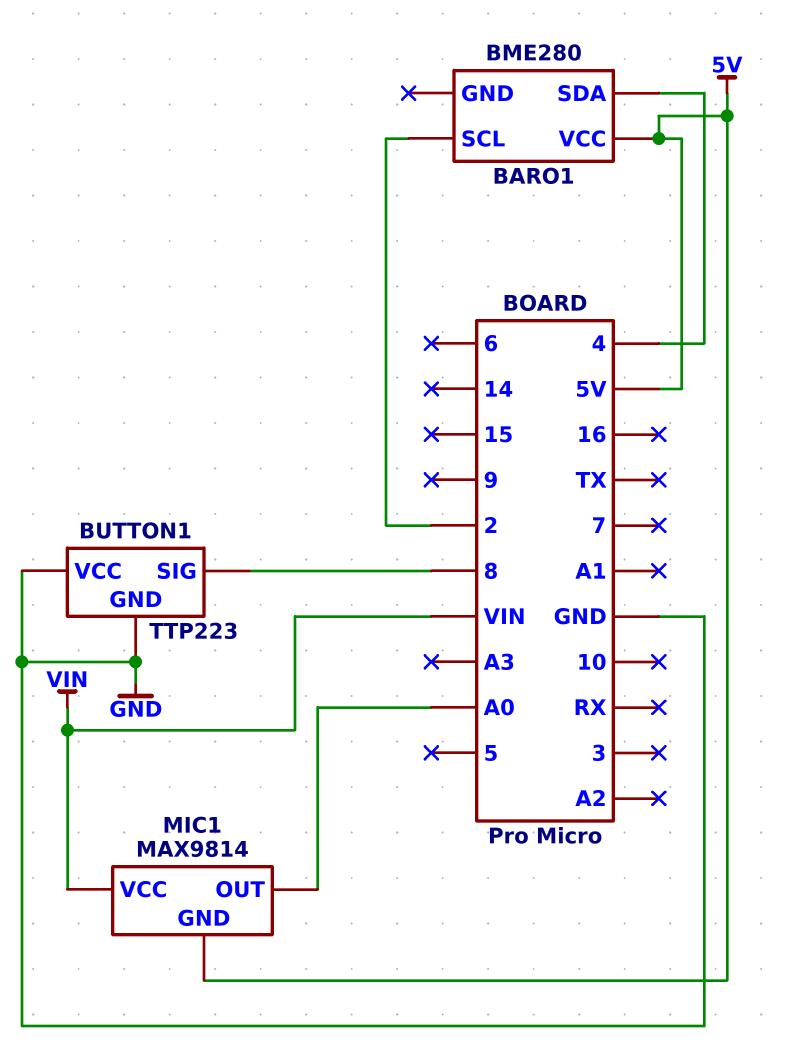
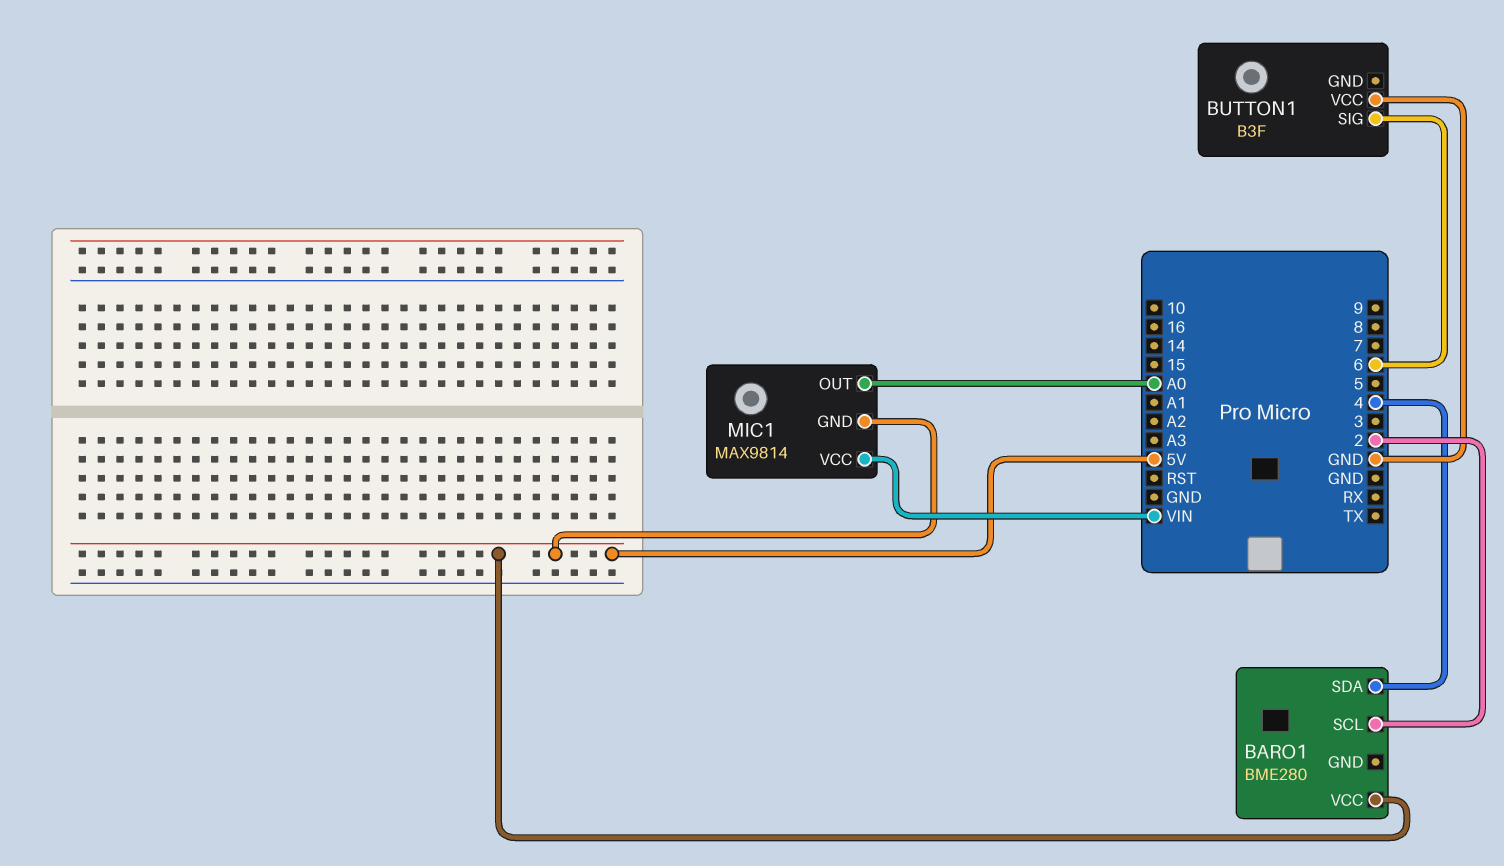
BUTTON1: TTP223 -> B3F
BUTTON1 pin GND: GND -> none
BUTTON1 pin SIG: 8 -> 6

